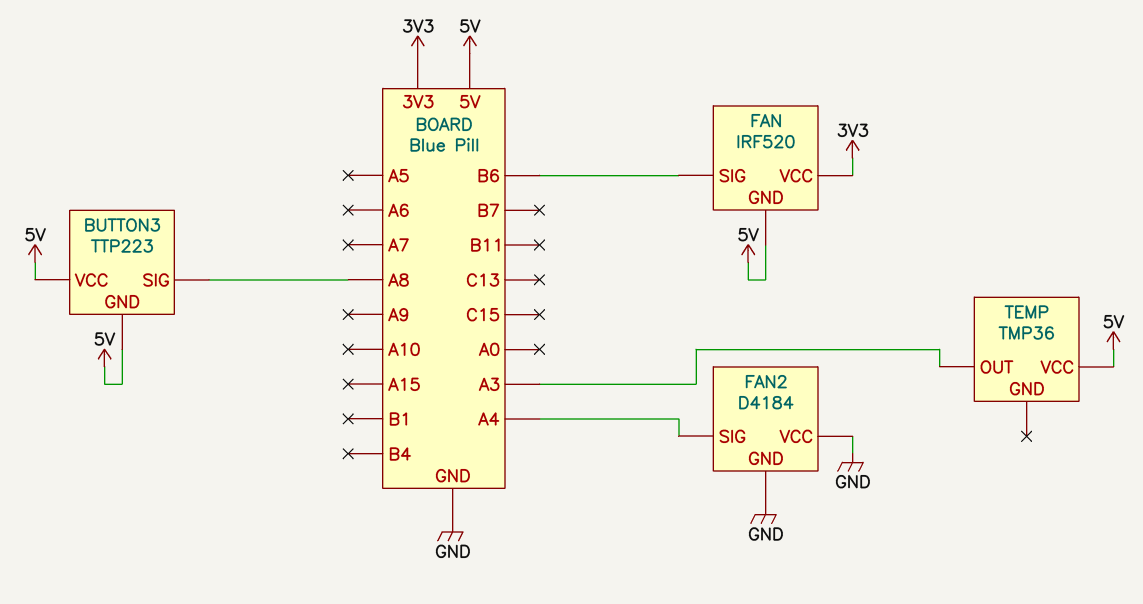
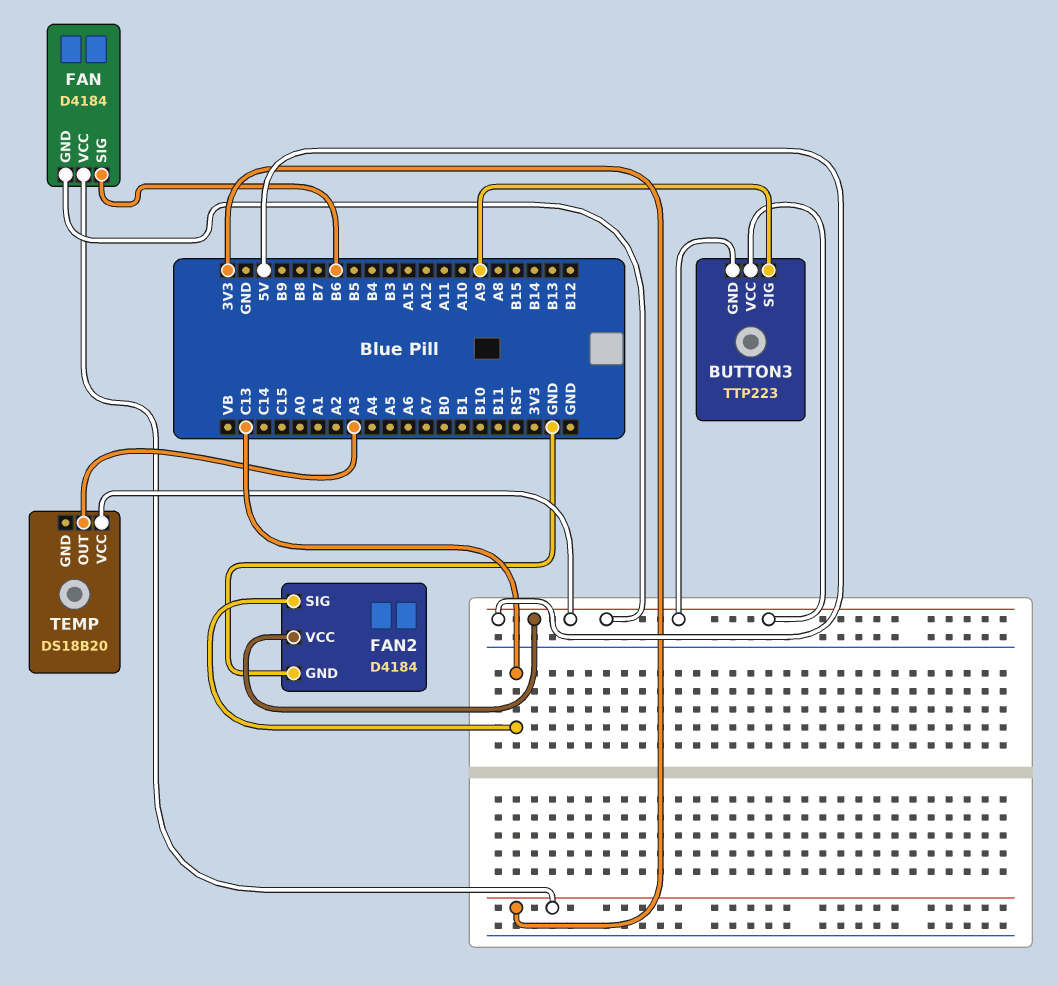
BUTTON3 pin SIG: A8 -> A9
FAN: IRF520 -> D4184
FAN2 pin SIG: A4 -> C13
FAN2 pin VCC: GND -> 5V
TEMP: TMP36 -> DS18B20

